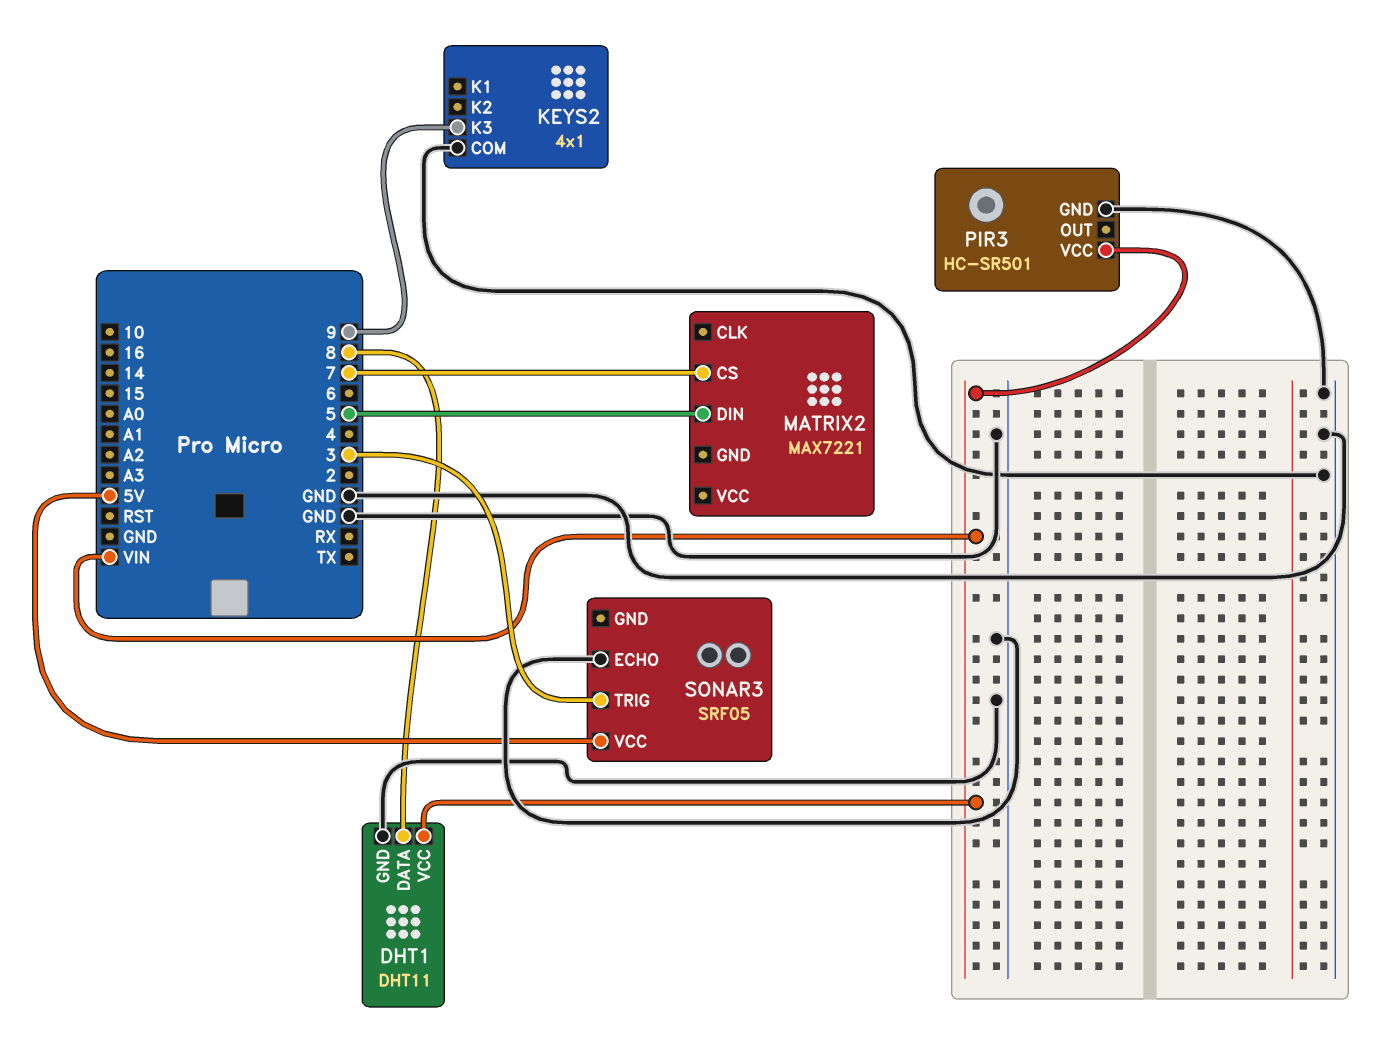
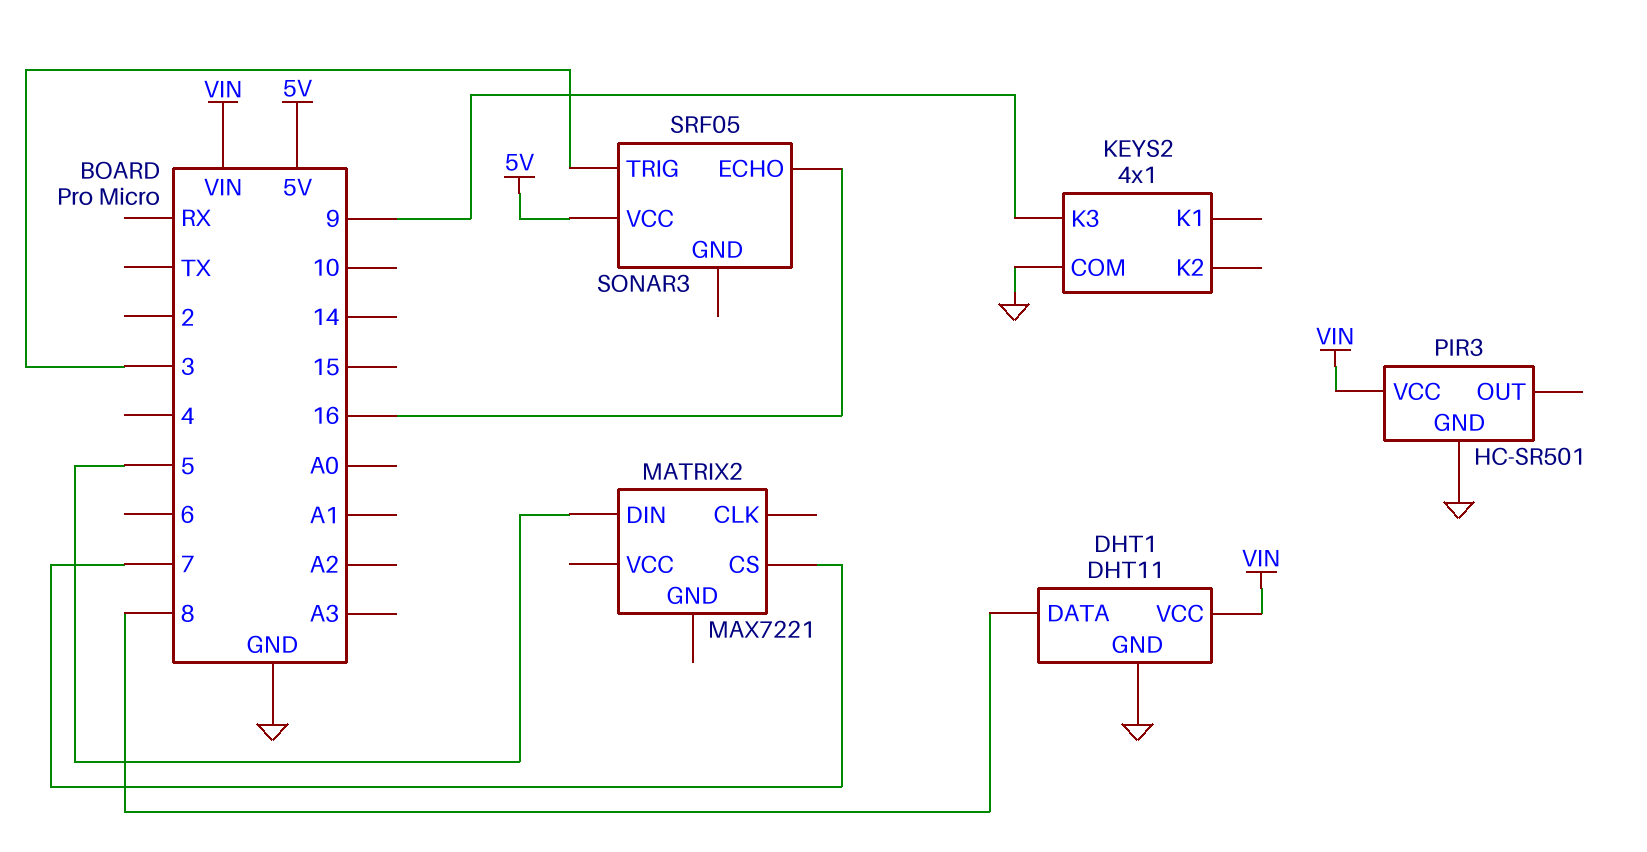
SONAR3 pin ECHO: GND -> 16

